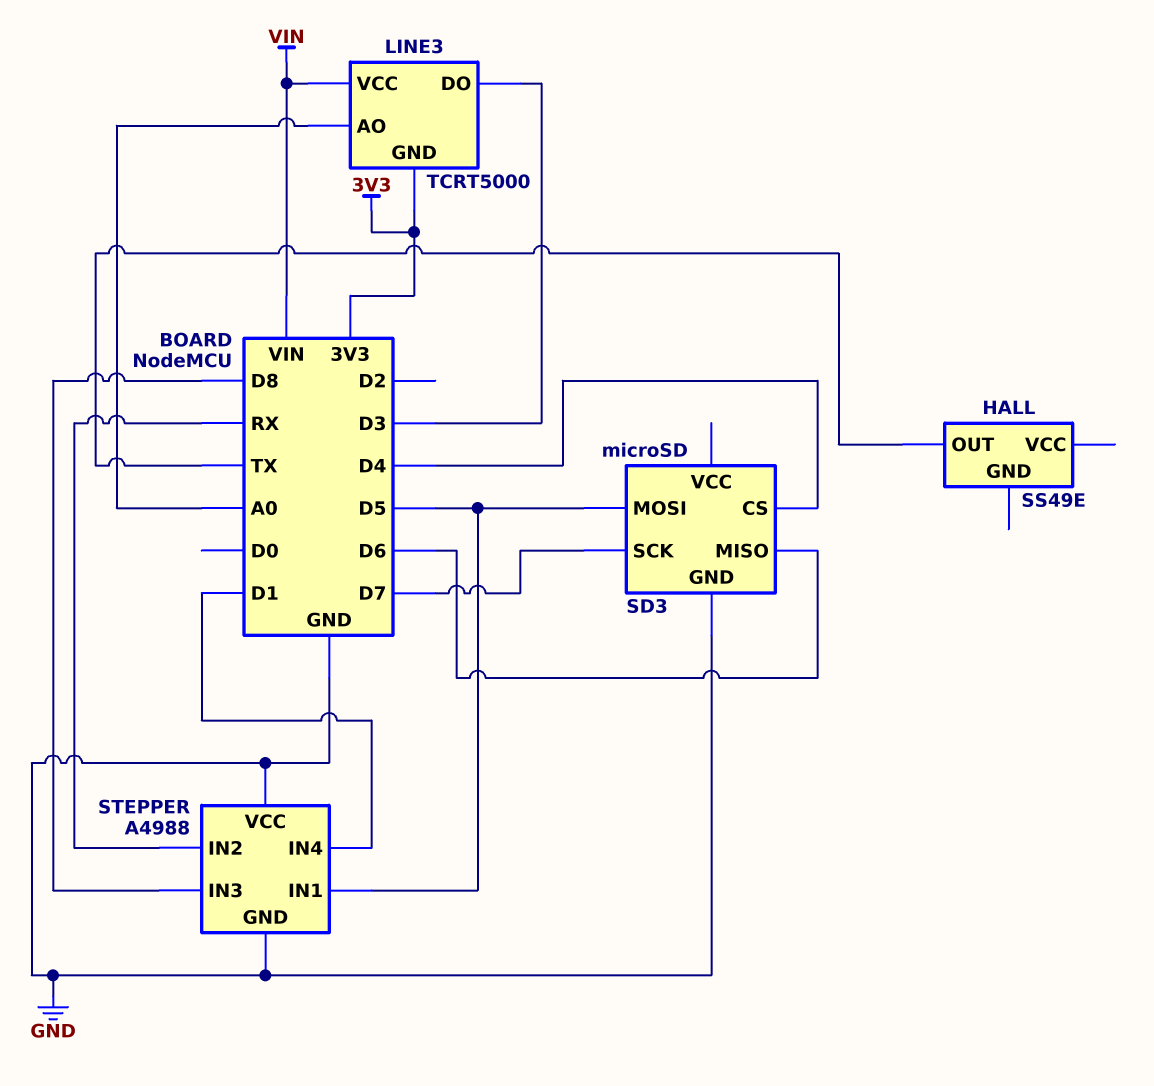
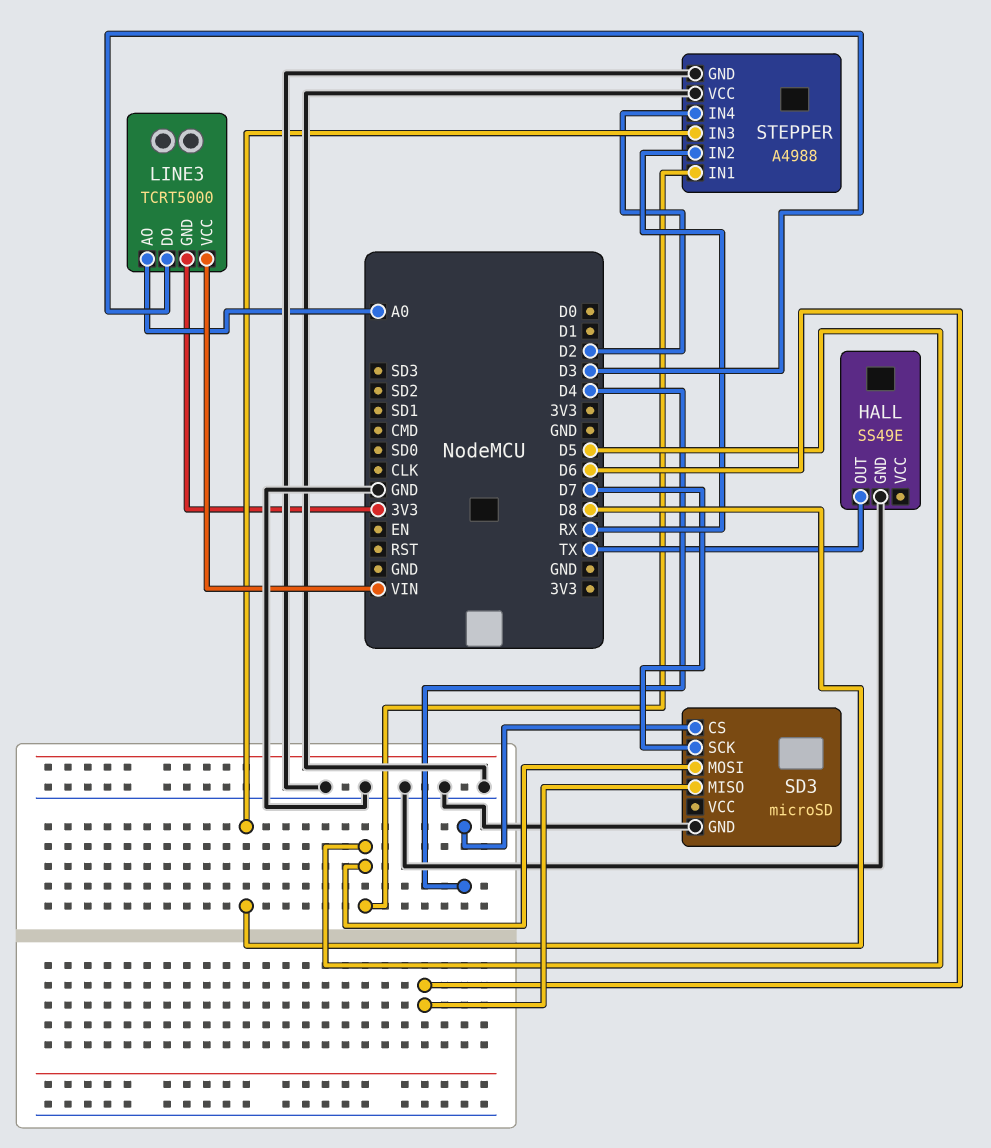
HALL pin GND: none -> GND
STEPPER pin IN4: D1 -> D2

